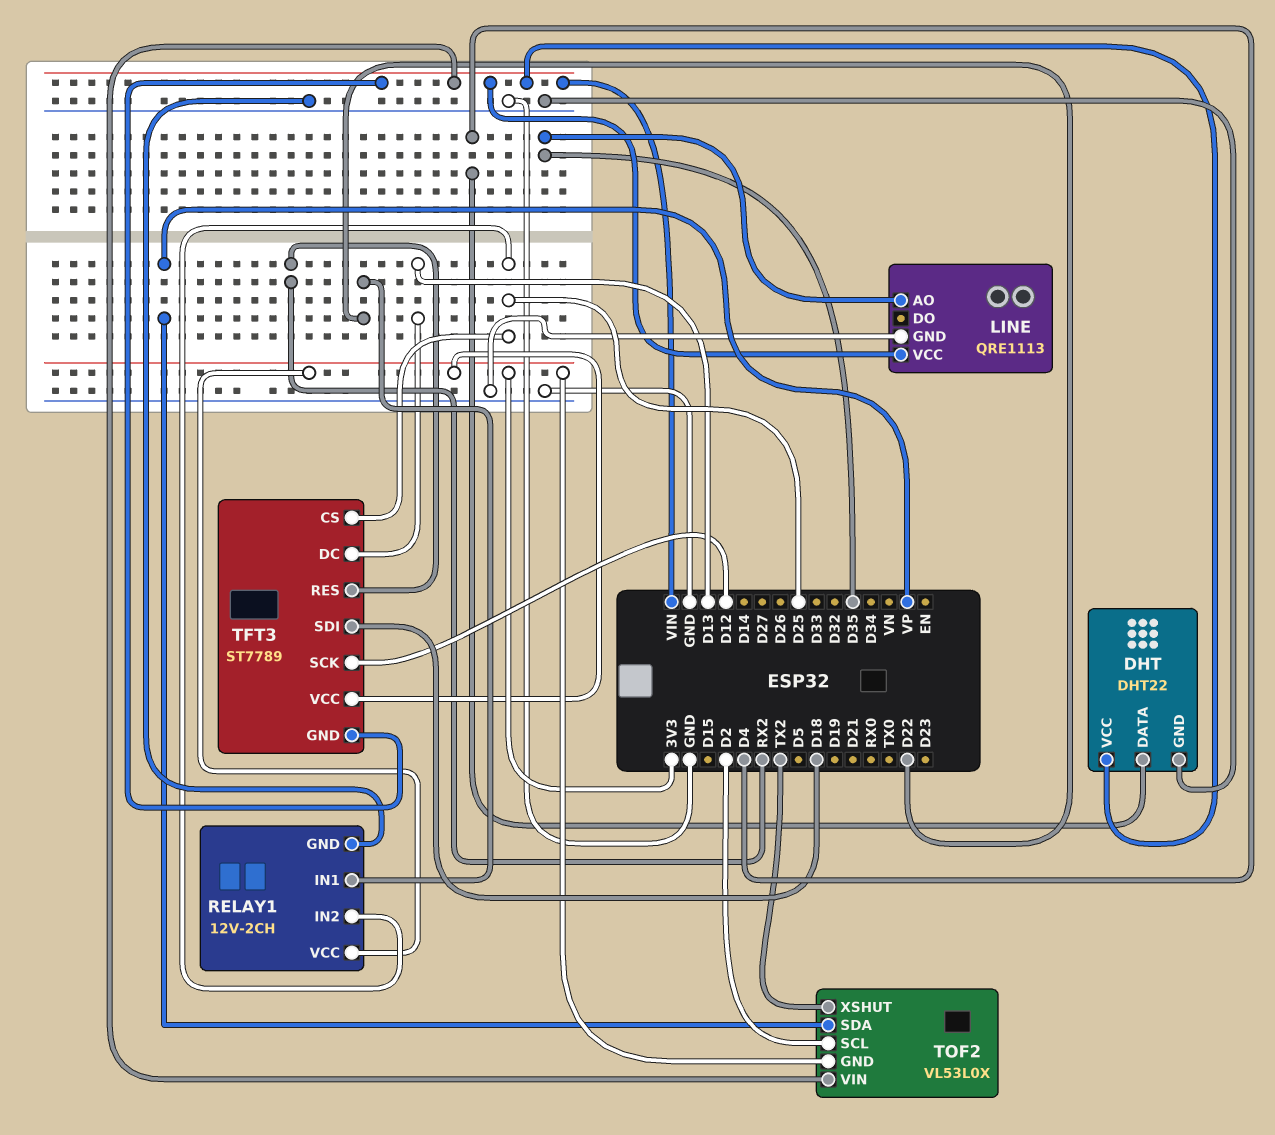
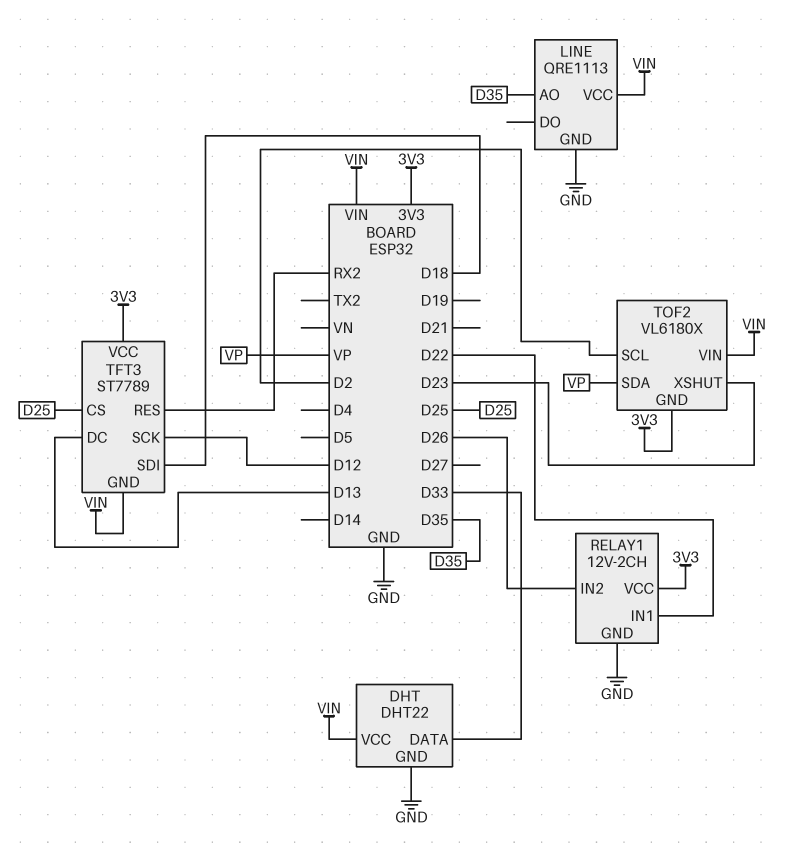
DHT pin DATA: D4 -> D33
RELAY1 pin IN2: D25 -> D26
TOF2: VL53L0X -> VL6180X
TOF2 pin XSHUT: TX2 -> D23

